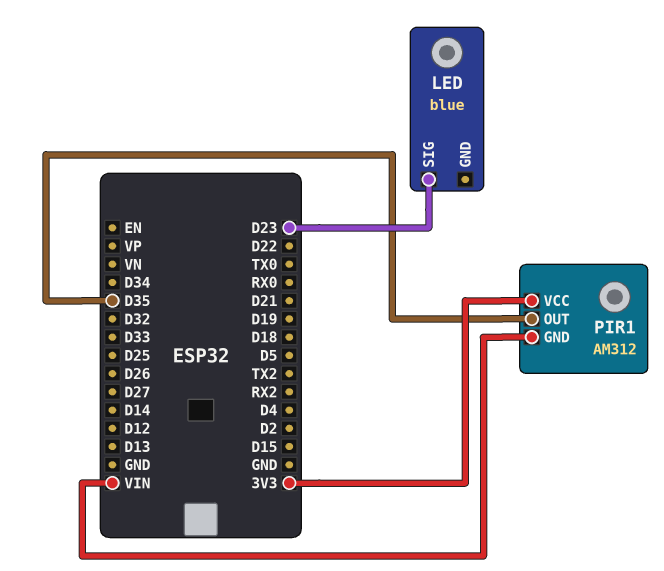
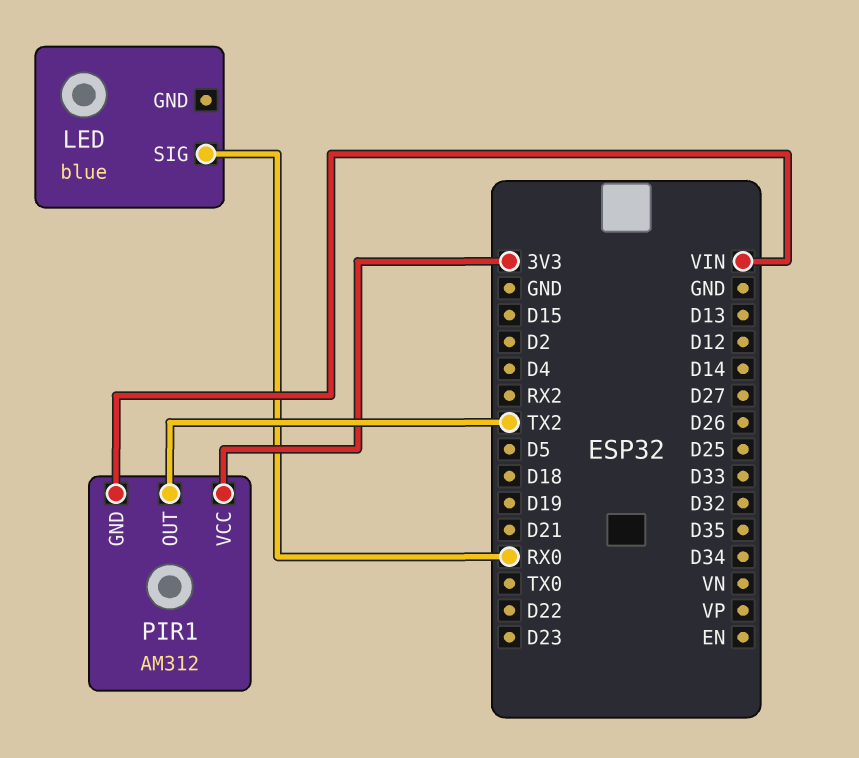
LED pin SIG: D23 -> RX0
PIR1 pin OUT: D35 -> TX2

